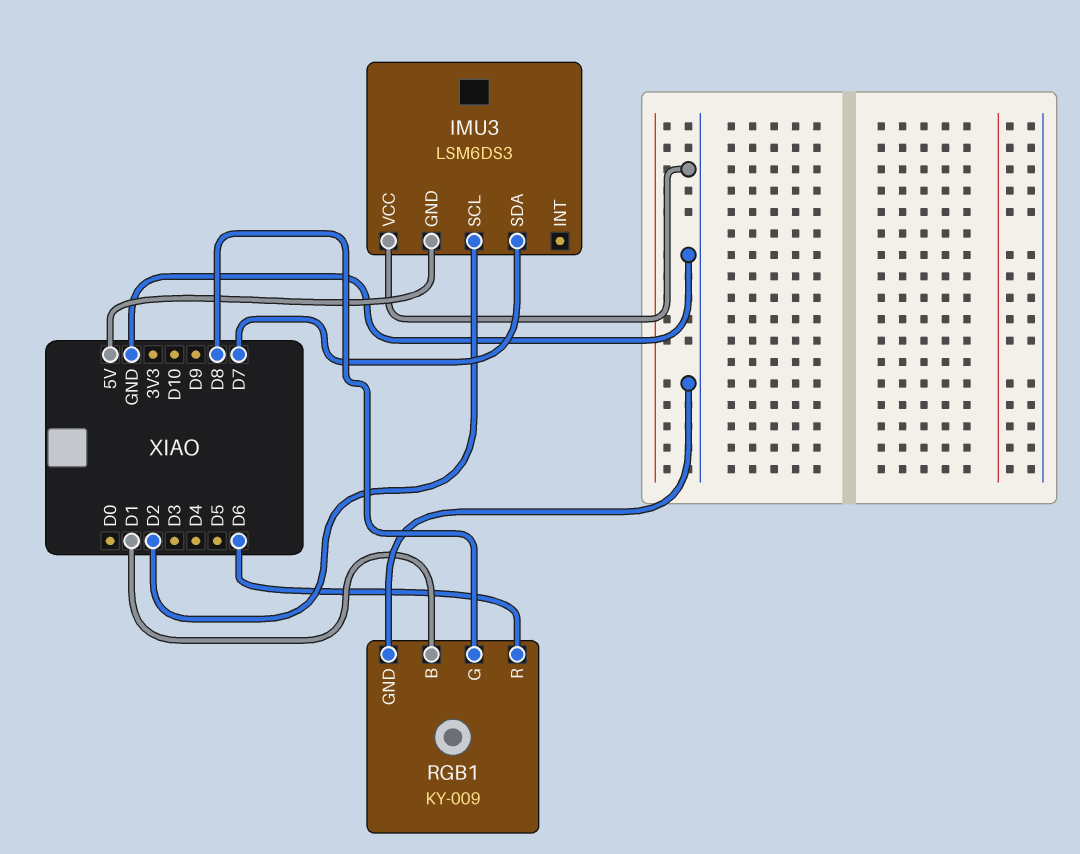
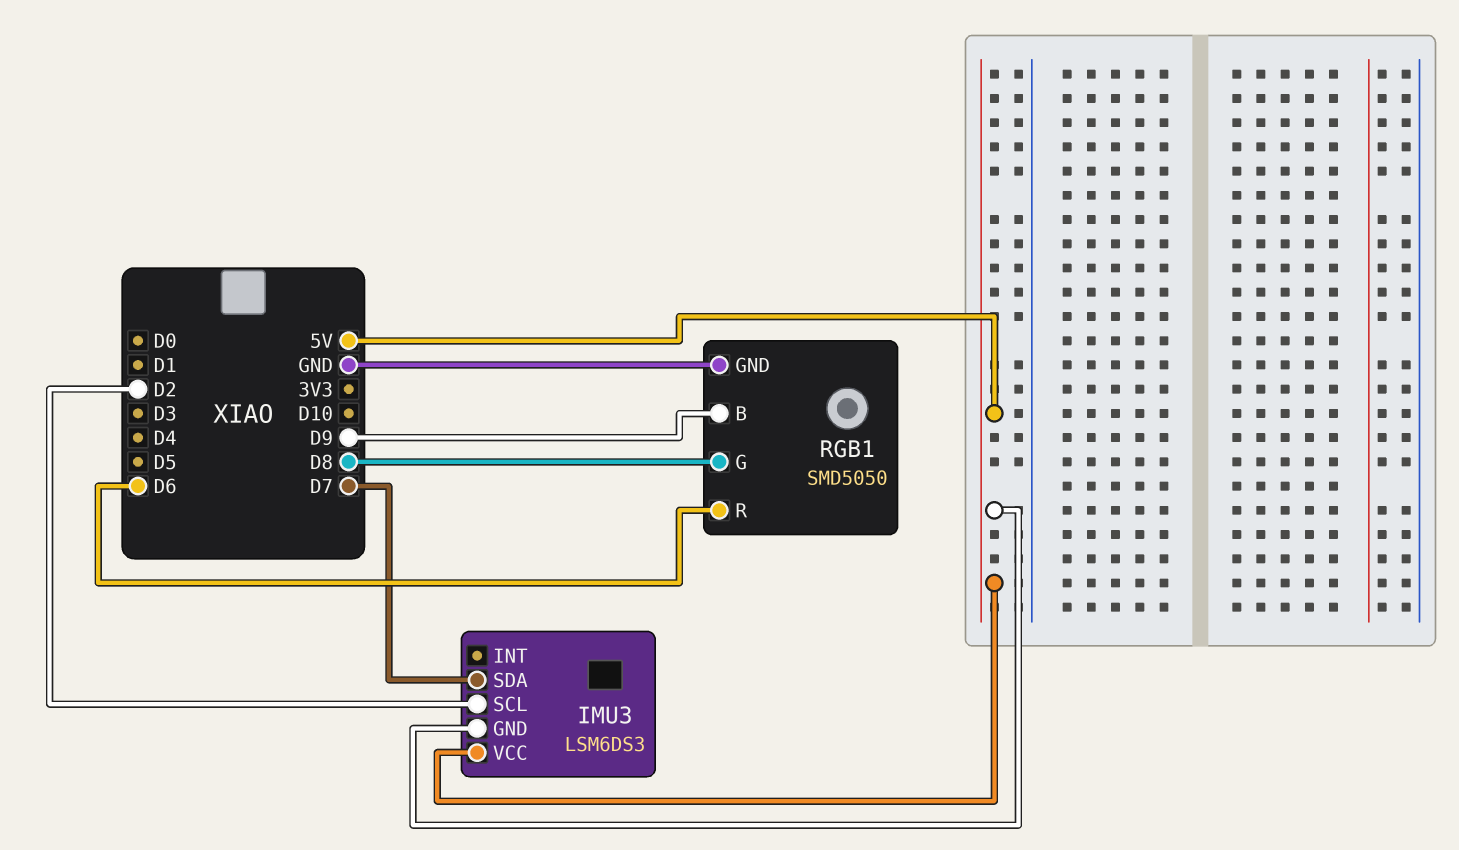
IMU3 pin VCC: GND -> 5V
RGB1: KY-009 -> SMD5050
RGB1 pin B: D1 -> D9

